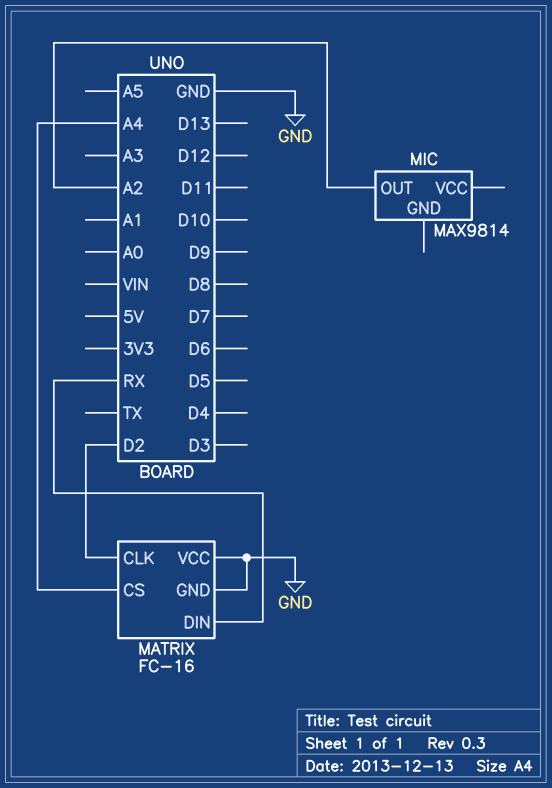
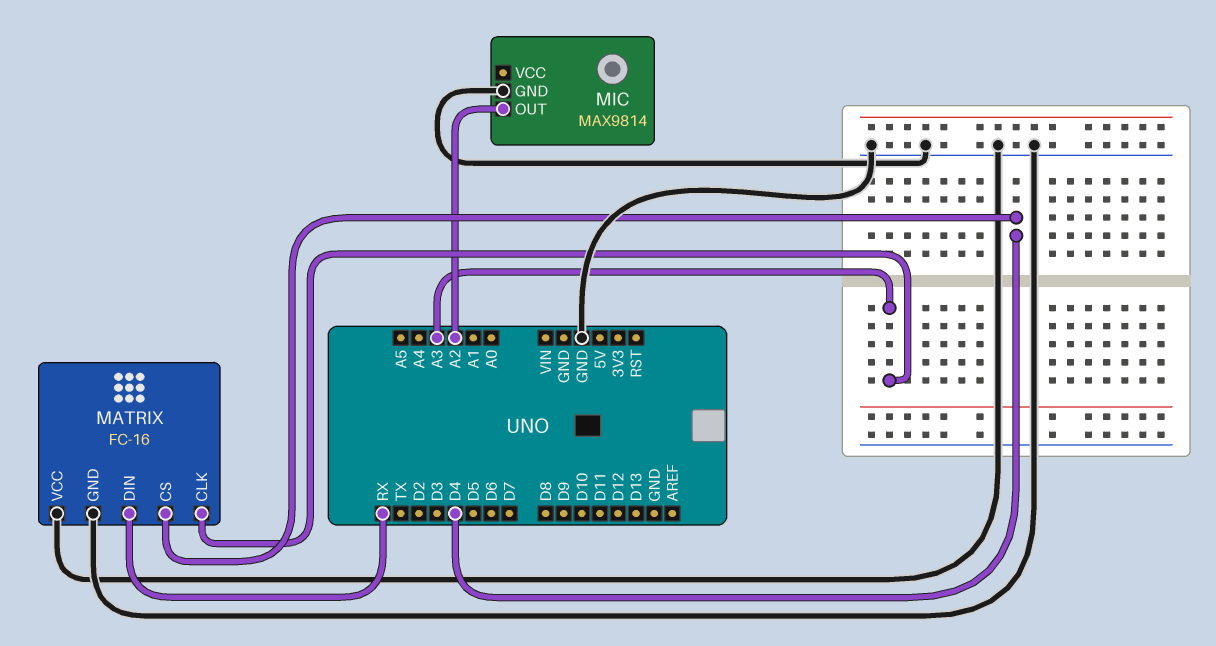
MATRIX pin CLK: D2 -> A3
MATRIX pin CS: A4 -> D4
MIC pin GND: none -> GND

